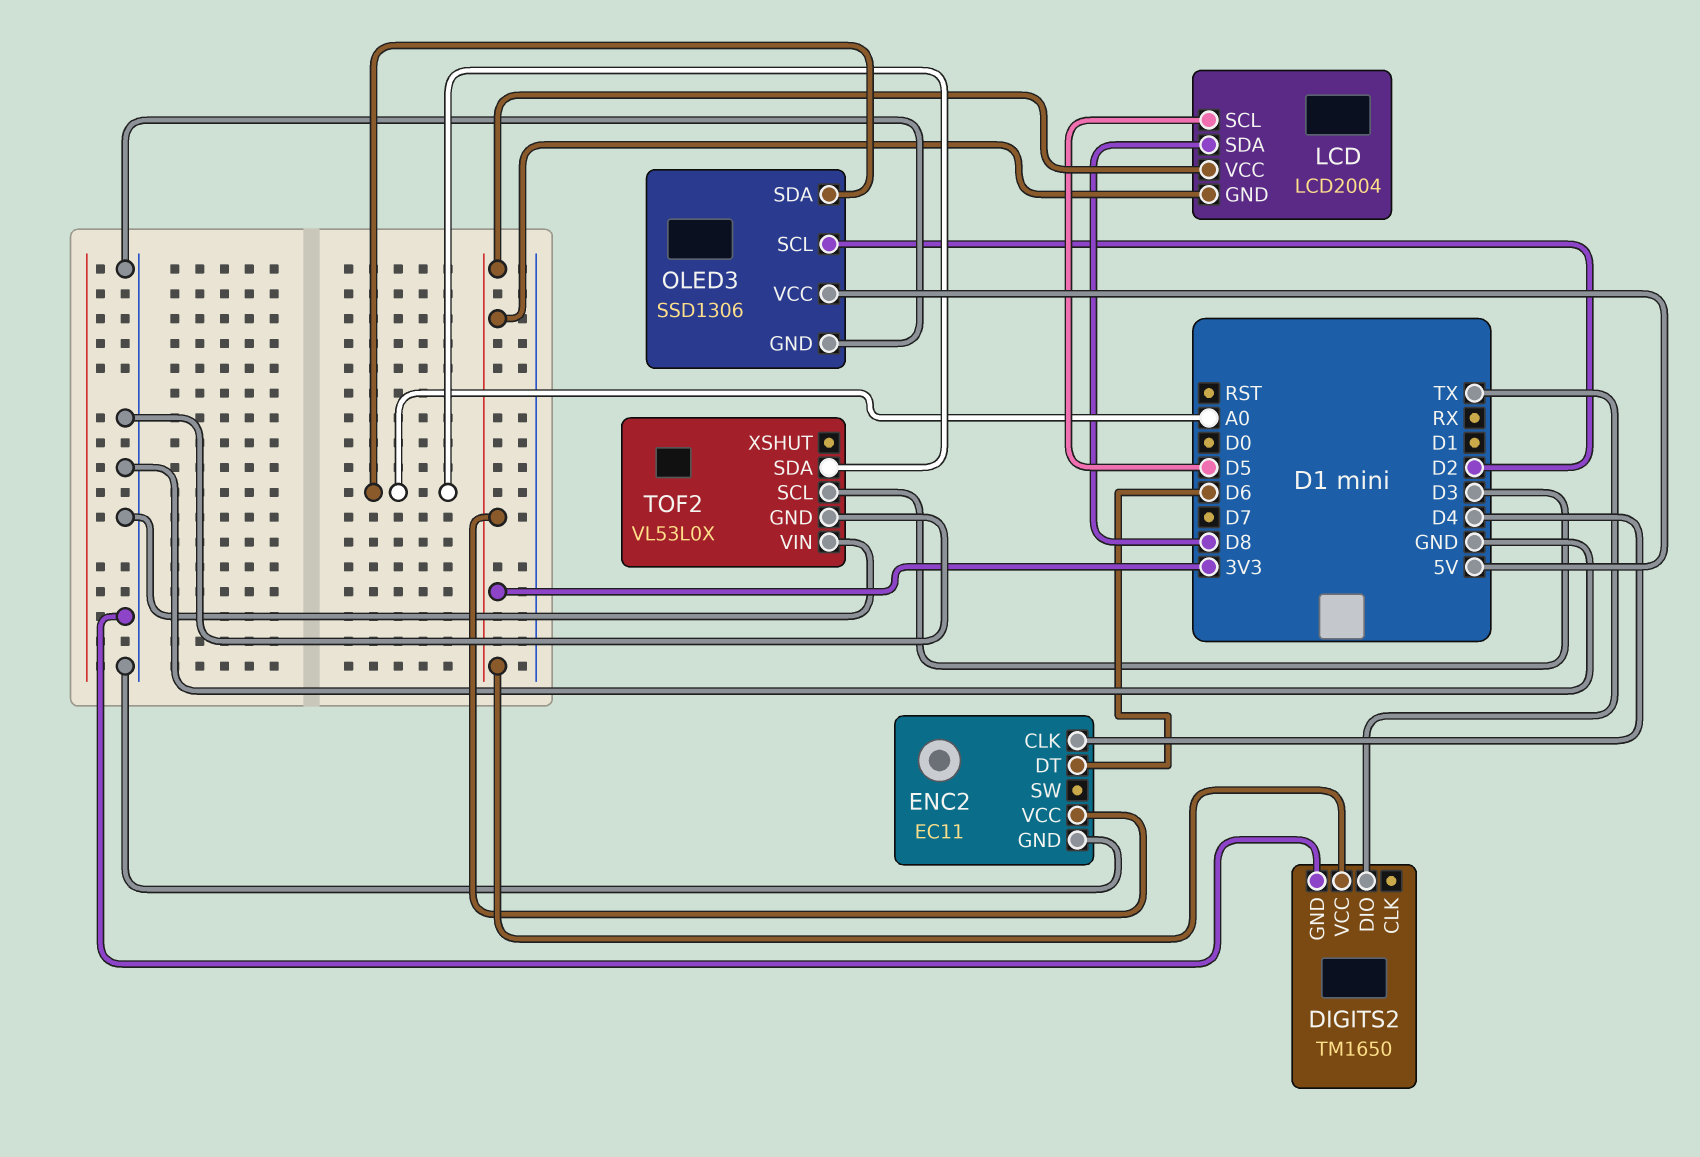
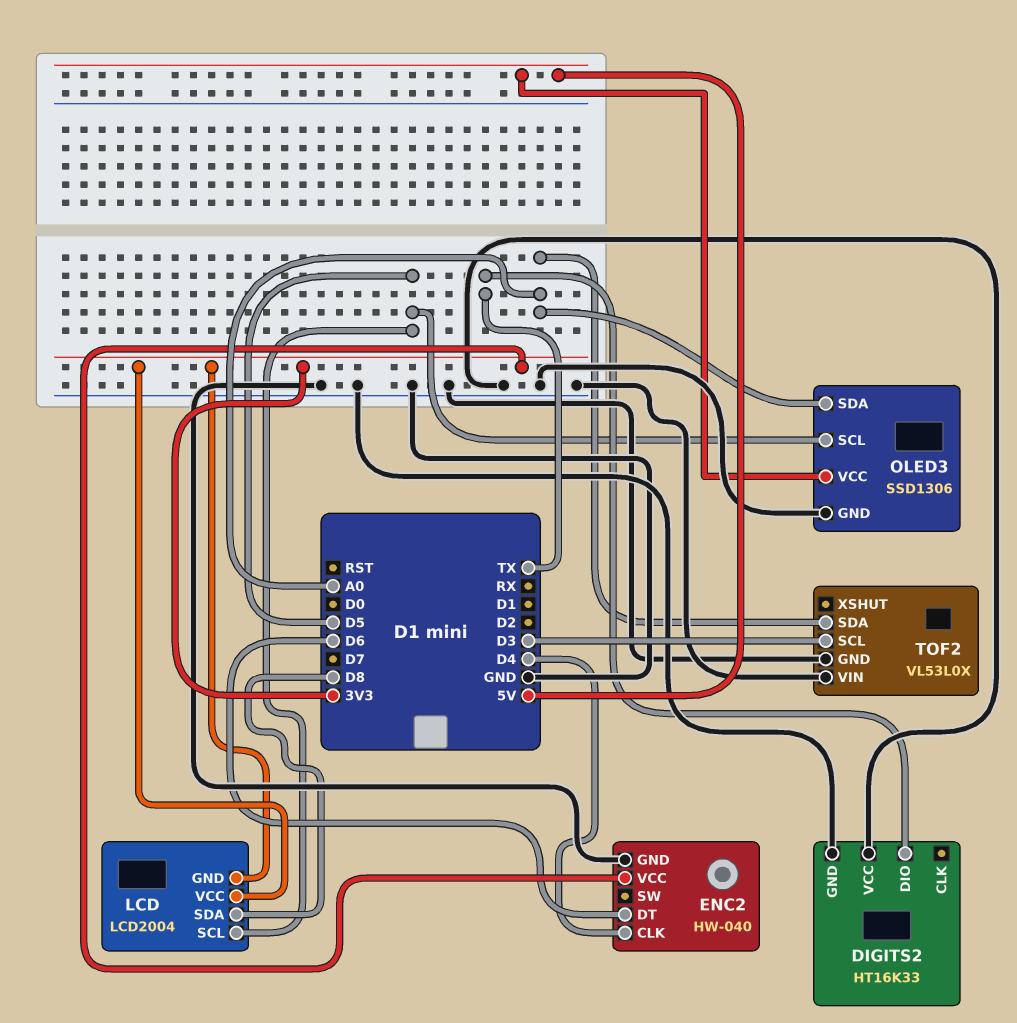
DIGITS2: TM1650 -> HT16K33
DIGITS2 pin VCC: 3V3 -> GND
ENC2: EC11 -> HW-040
OLED3 pin SCL: D2 -> D5

